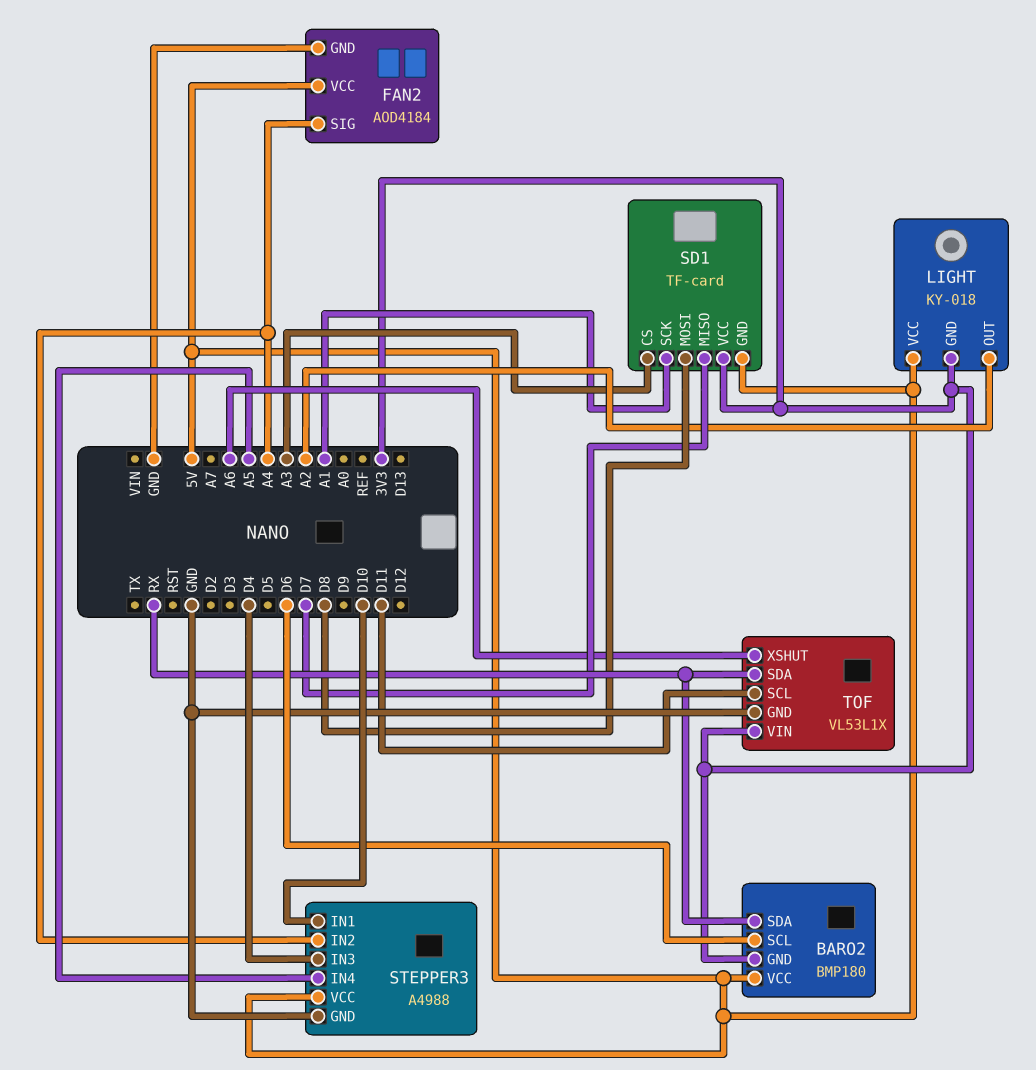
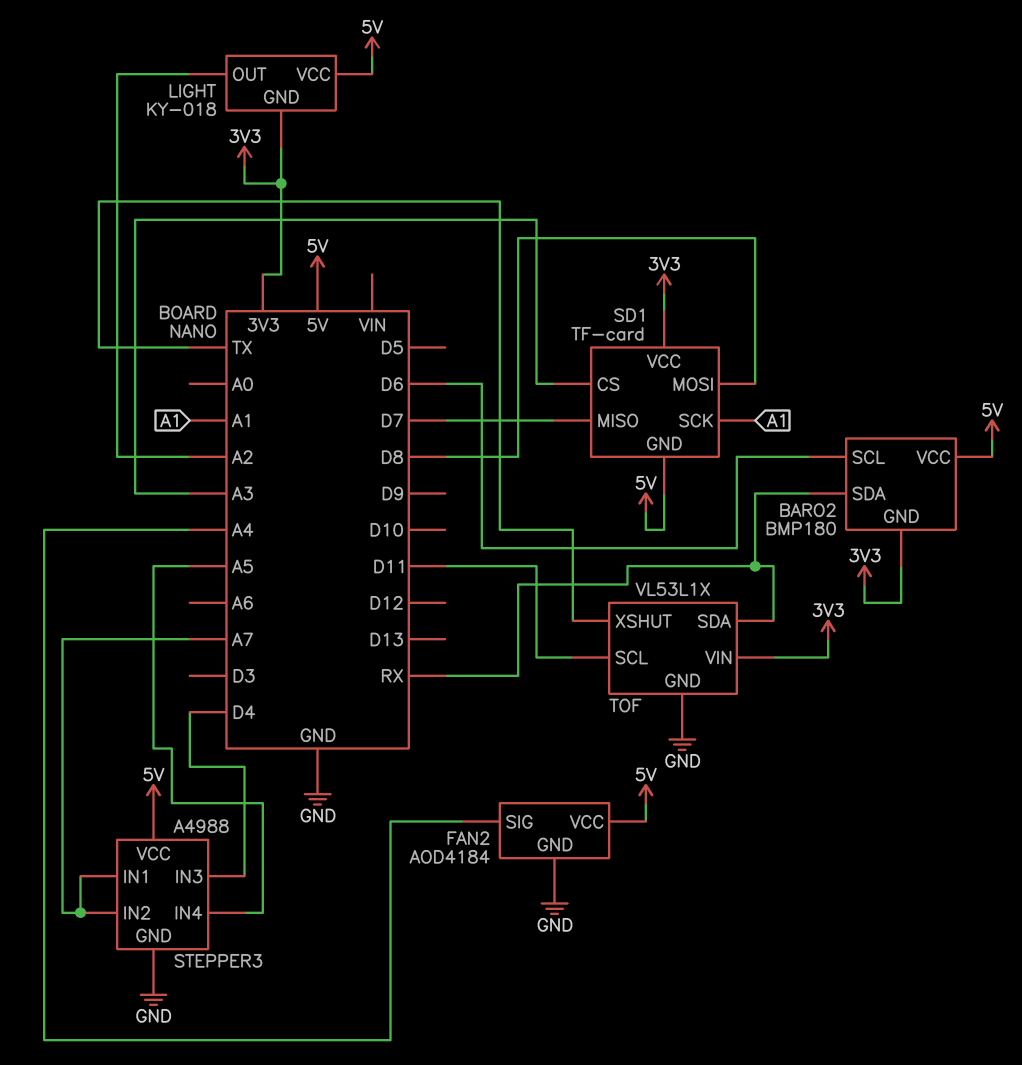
STEPPER3 pin IN1: D10 -> A7
STEPPER3 pin IN2: A4 -> A7
TOF pin XSHUT: A6 -> TX

